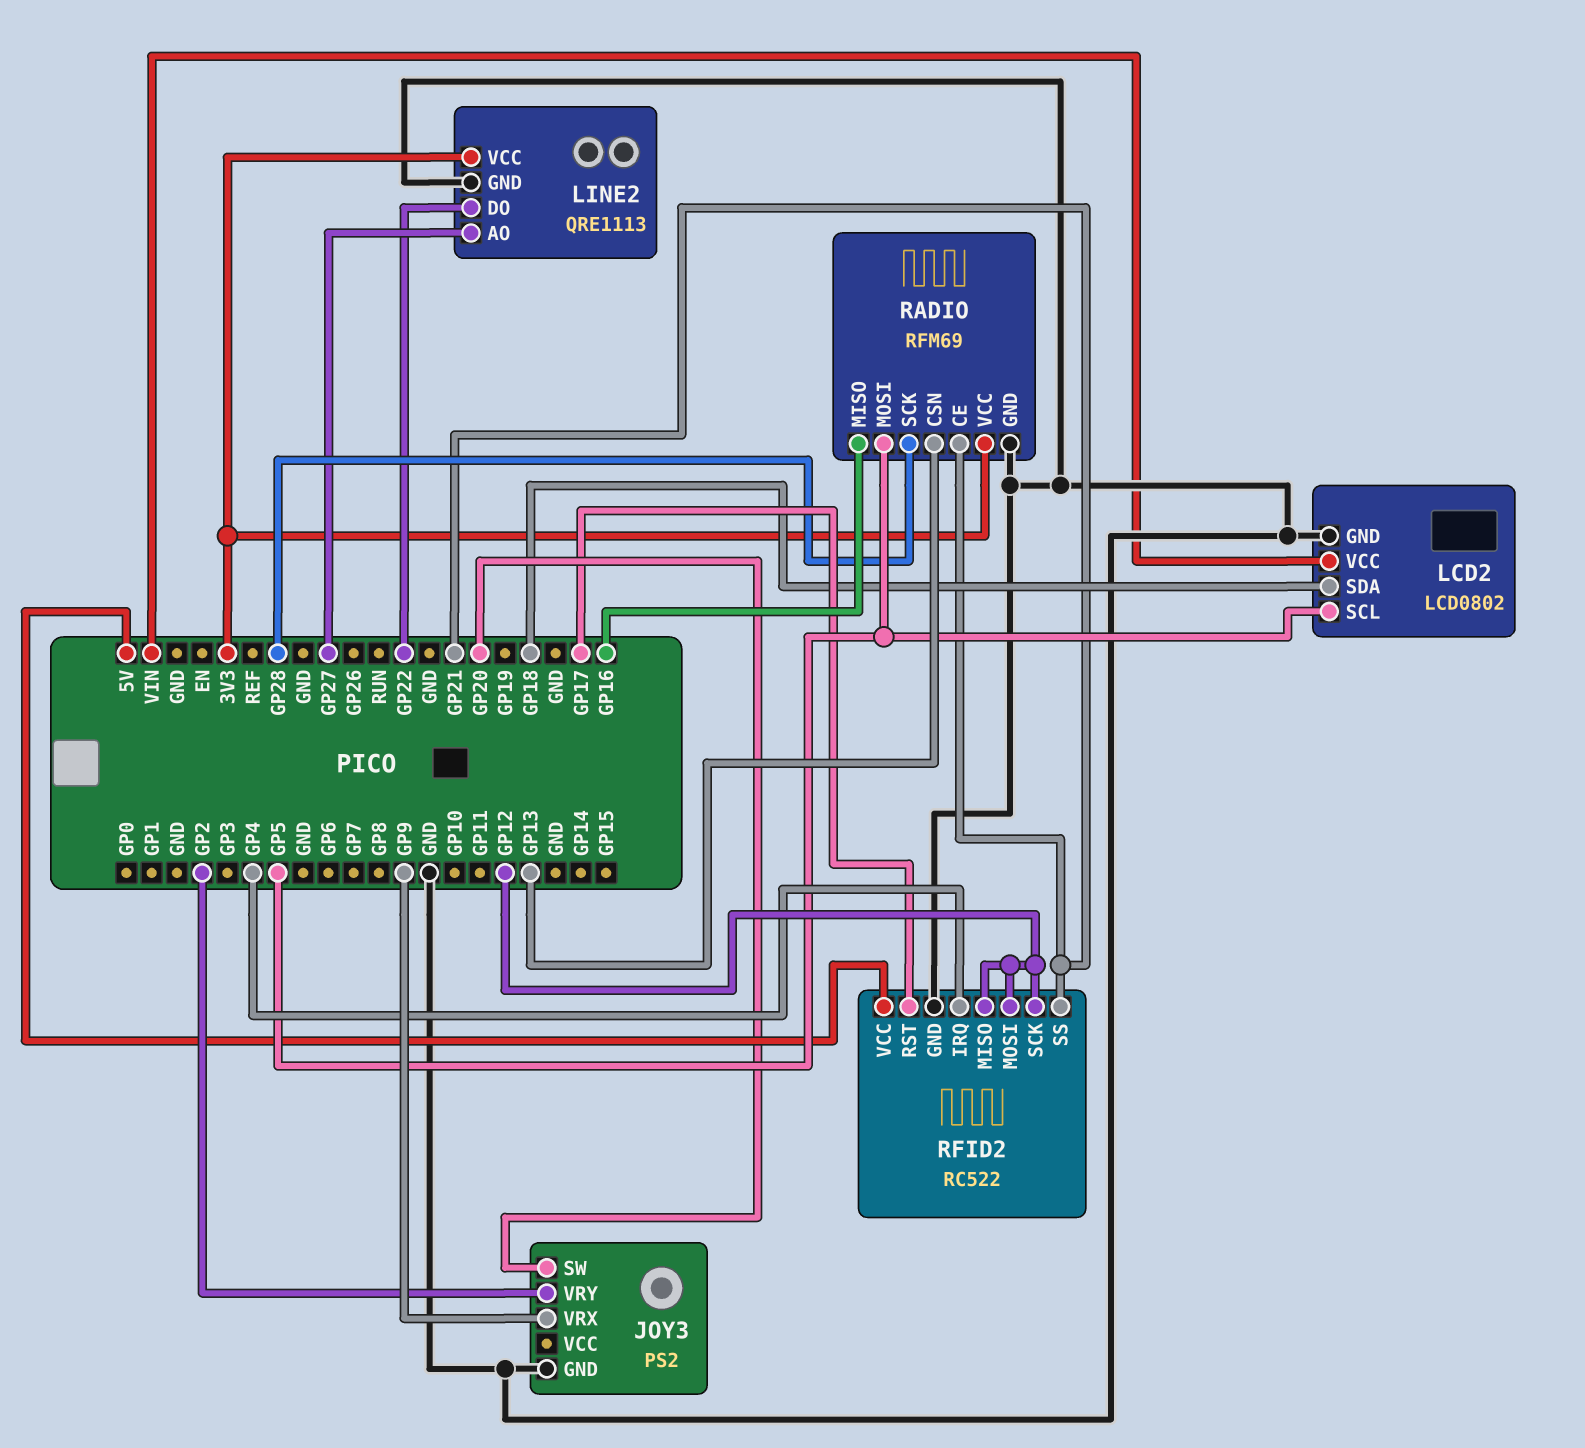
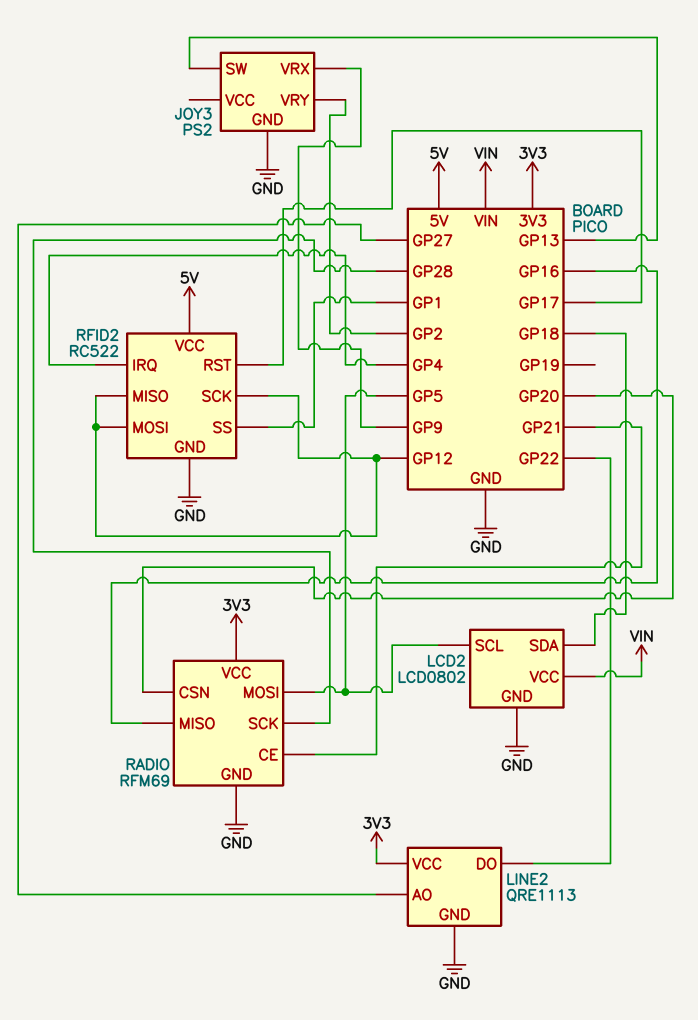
JOY3 pin SW: GP20 -> GP13
RADIO pin CSN: GP13 -> GP20
RFID2 pin SS: GP21 -> GP1

